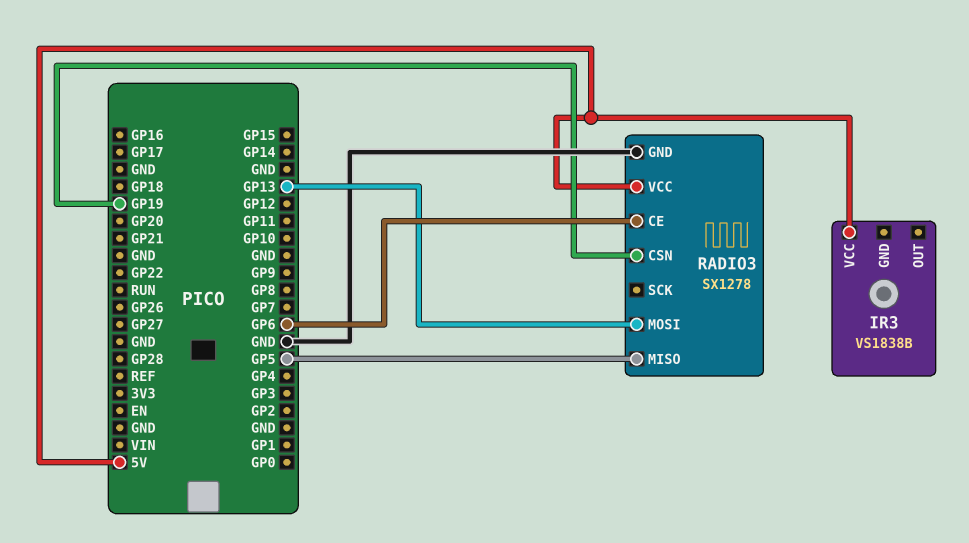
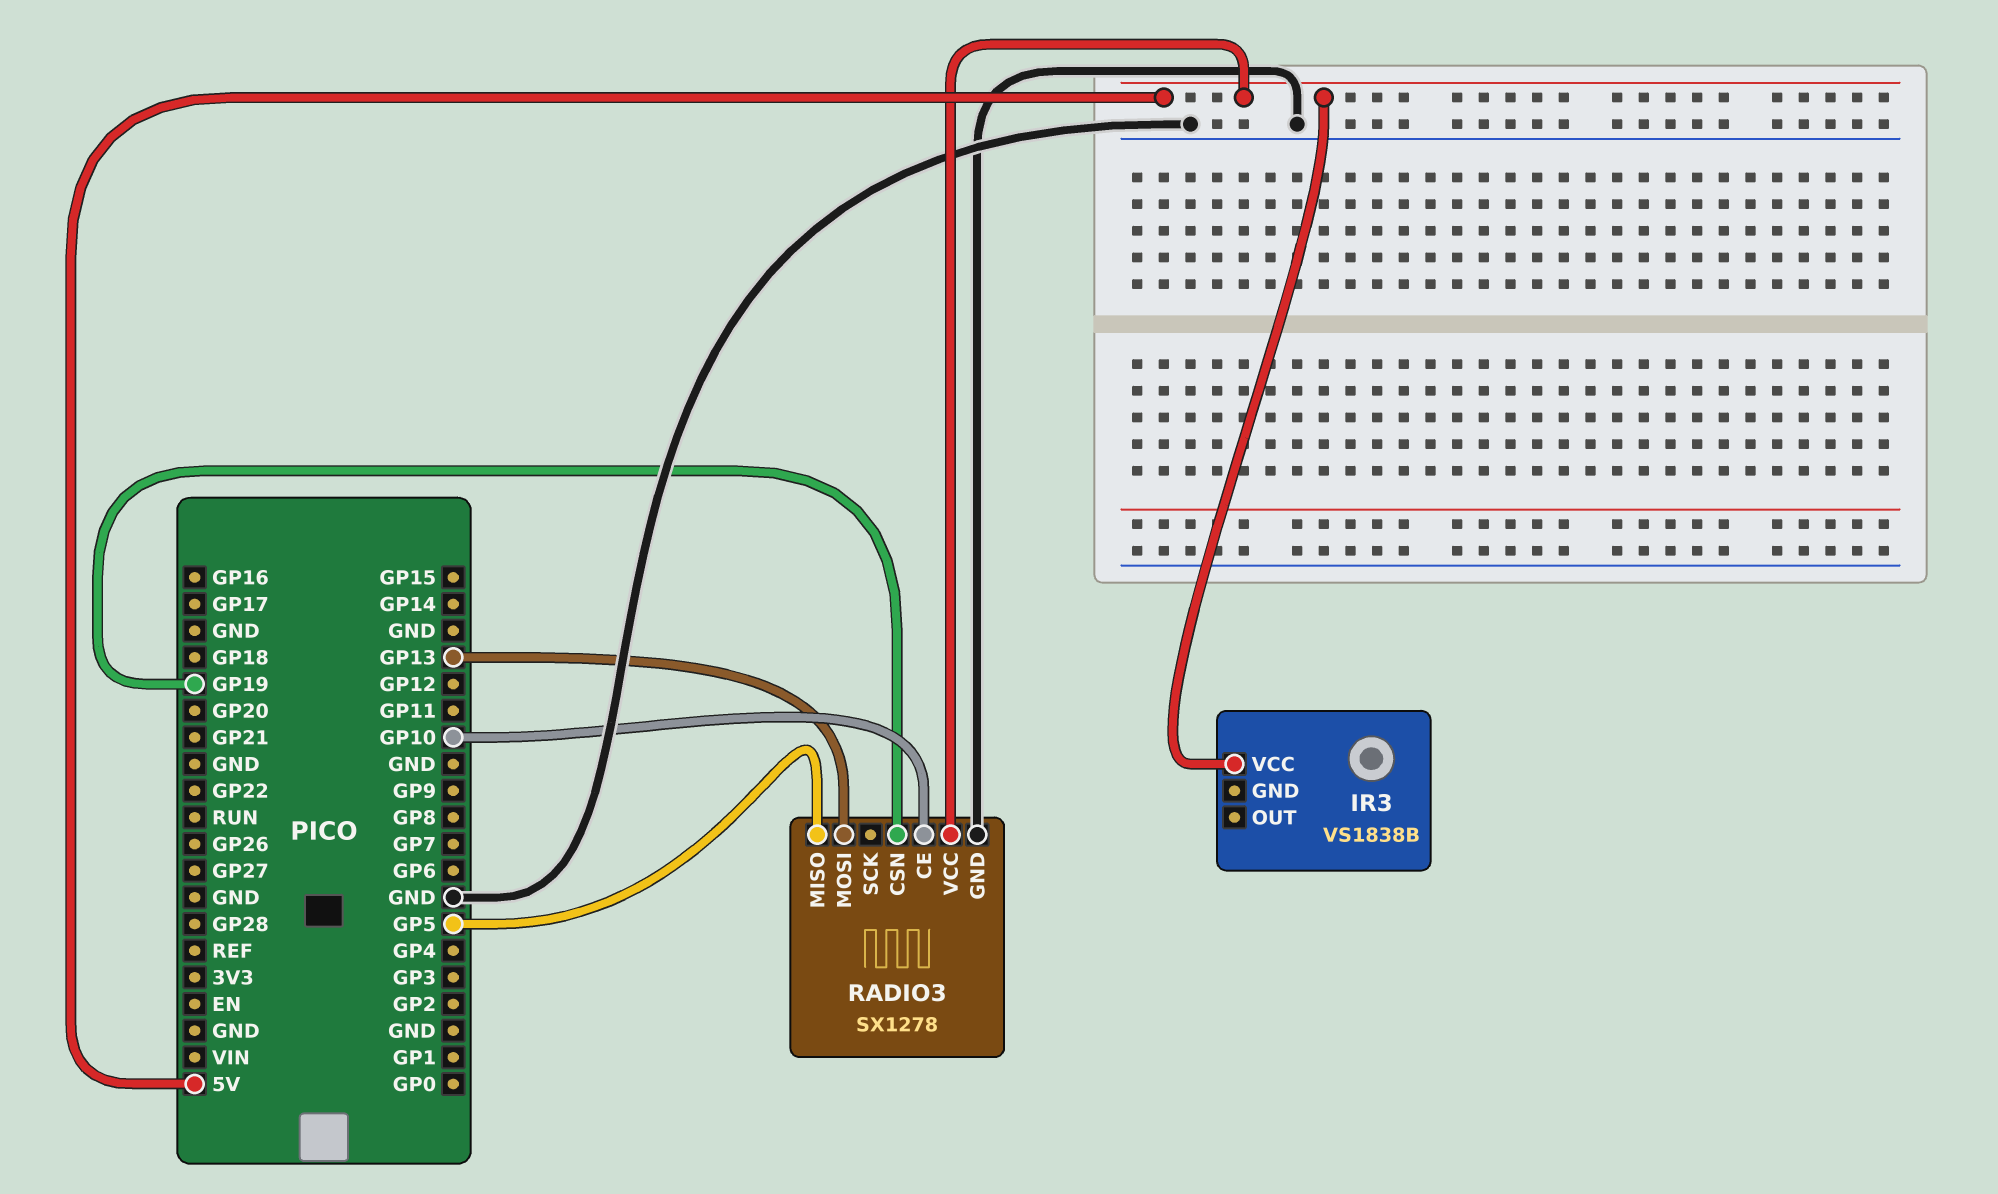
RADIO3 pin CE: GP6 -> GP10

